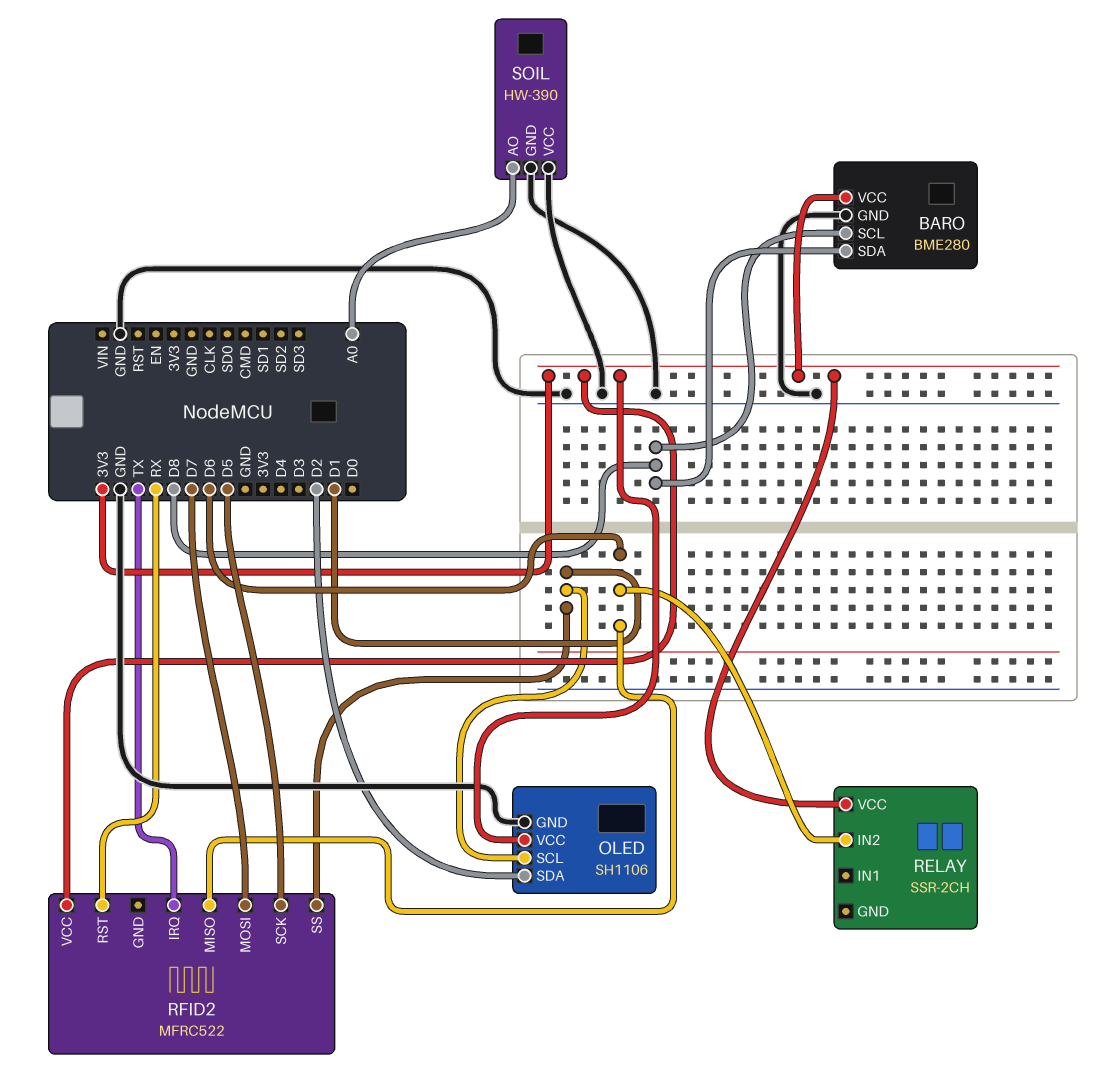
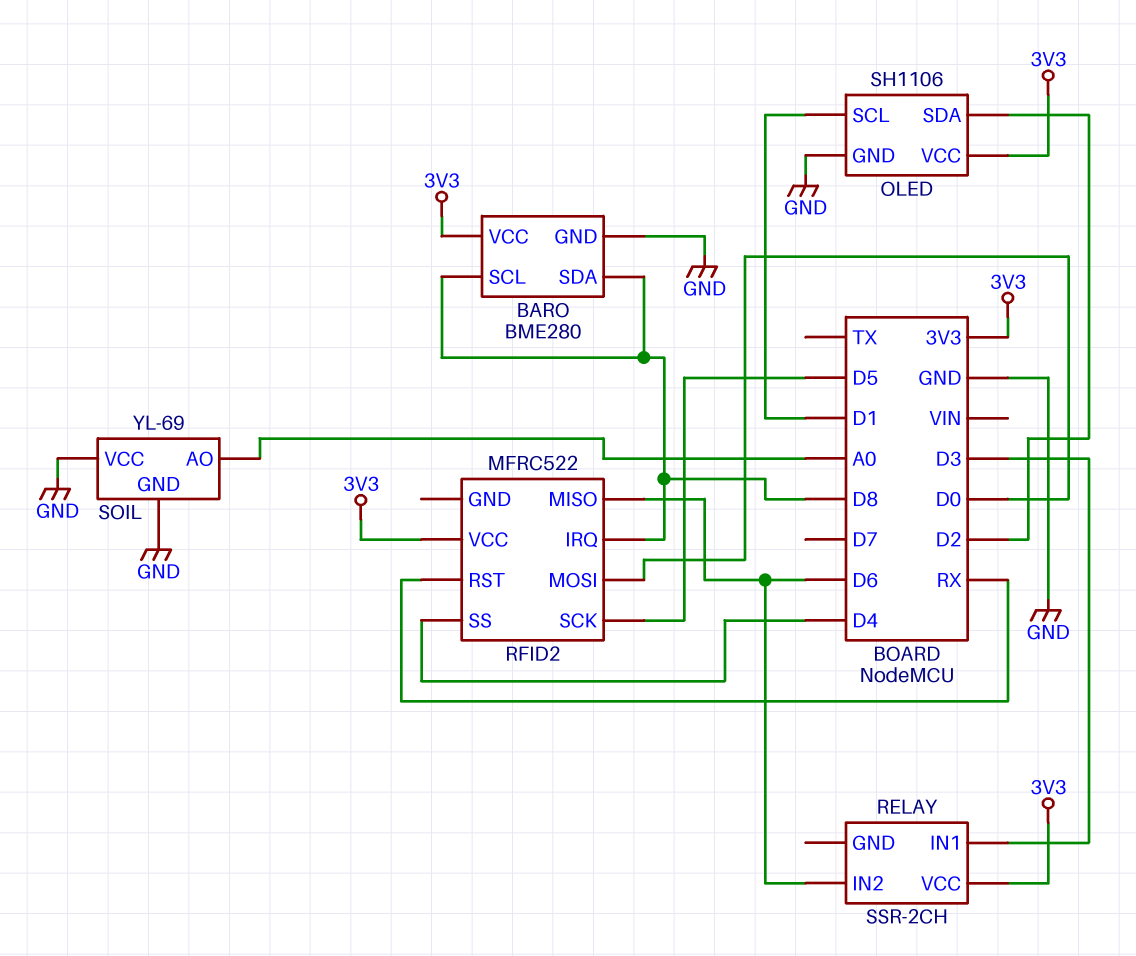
RELAY pin IN1: none -> D3
RFID2 pin IRQ: TX -> D8
RFID2 pin MOSI: D7 -> D0
RFID2 pin SS: D1 -> D4
SOIL: HW-390 -> YL-69

